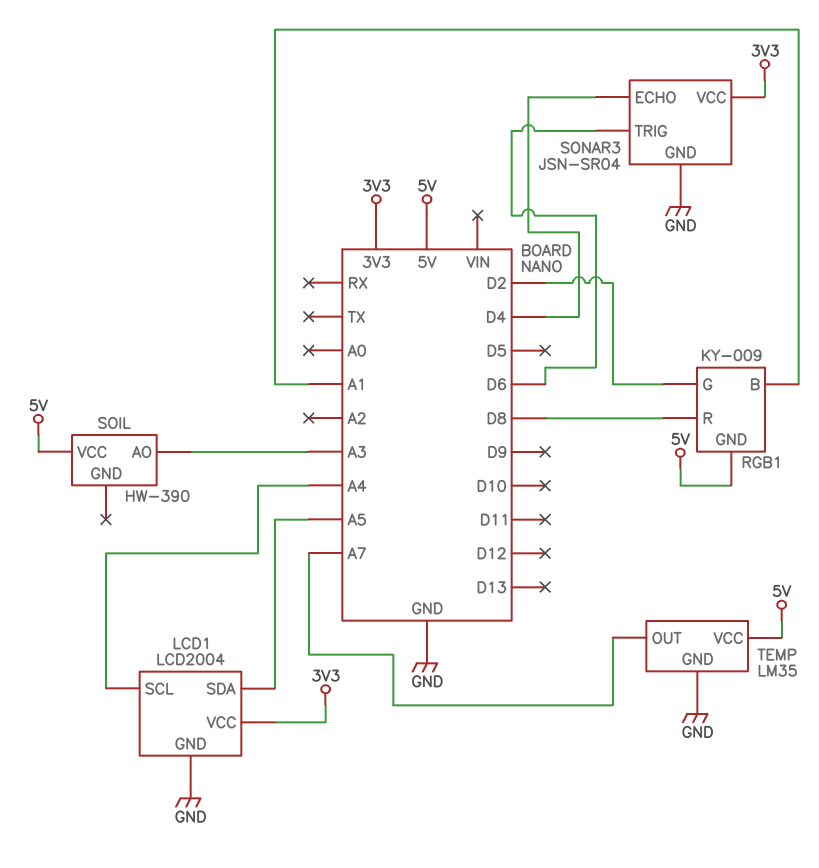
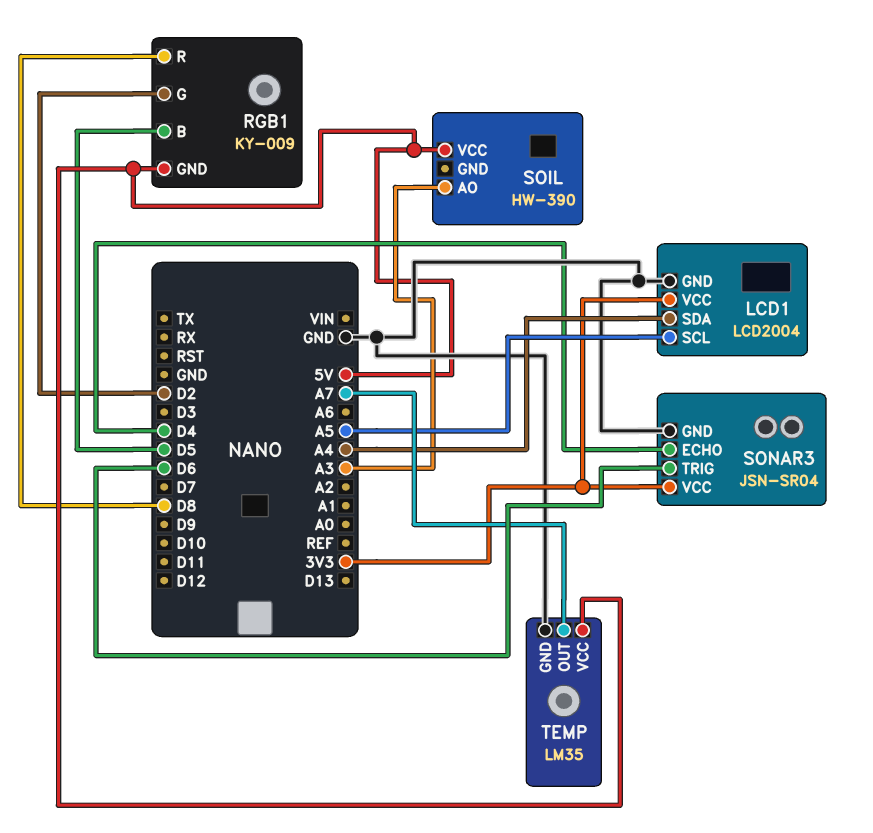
LCD1 pin SCL: A4 -> A5
LCD1 pin SDA: A5 -> A4
RGB1 pin B: A1 -> D5

